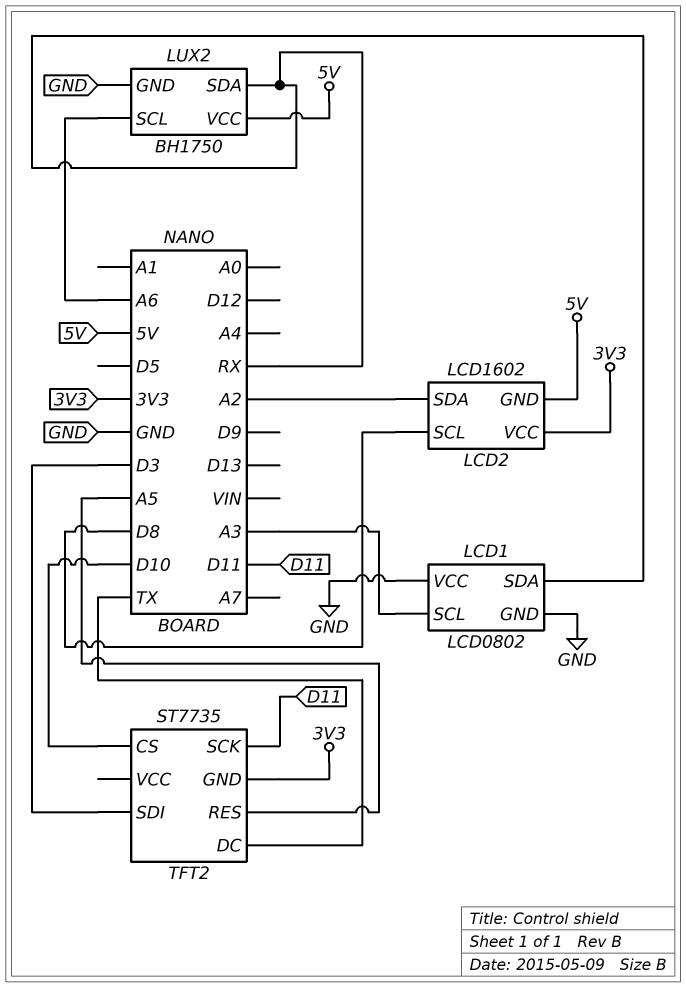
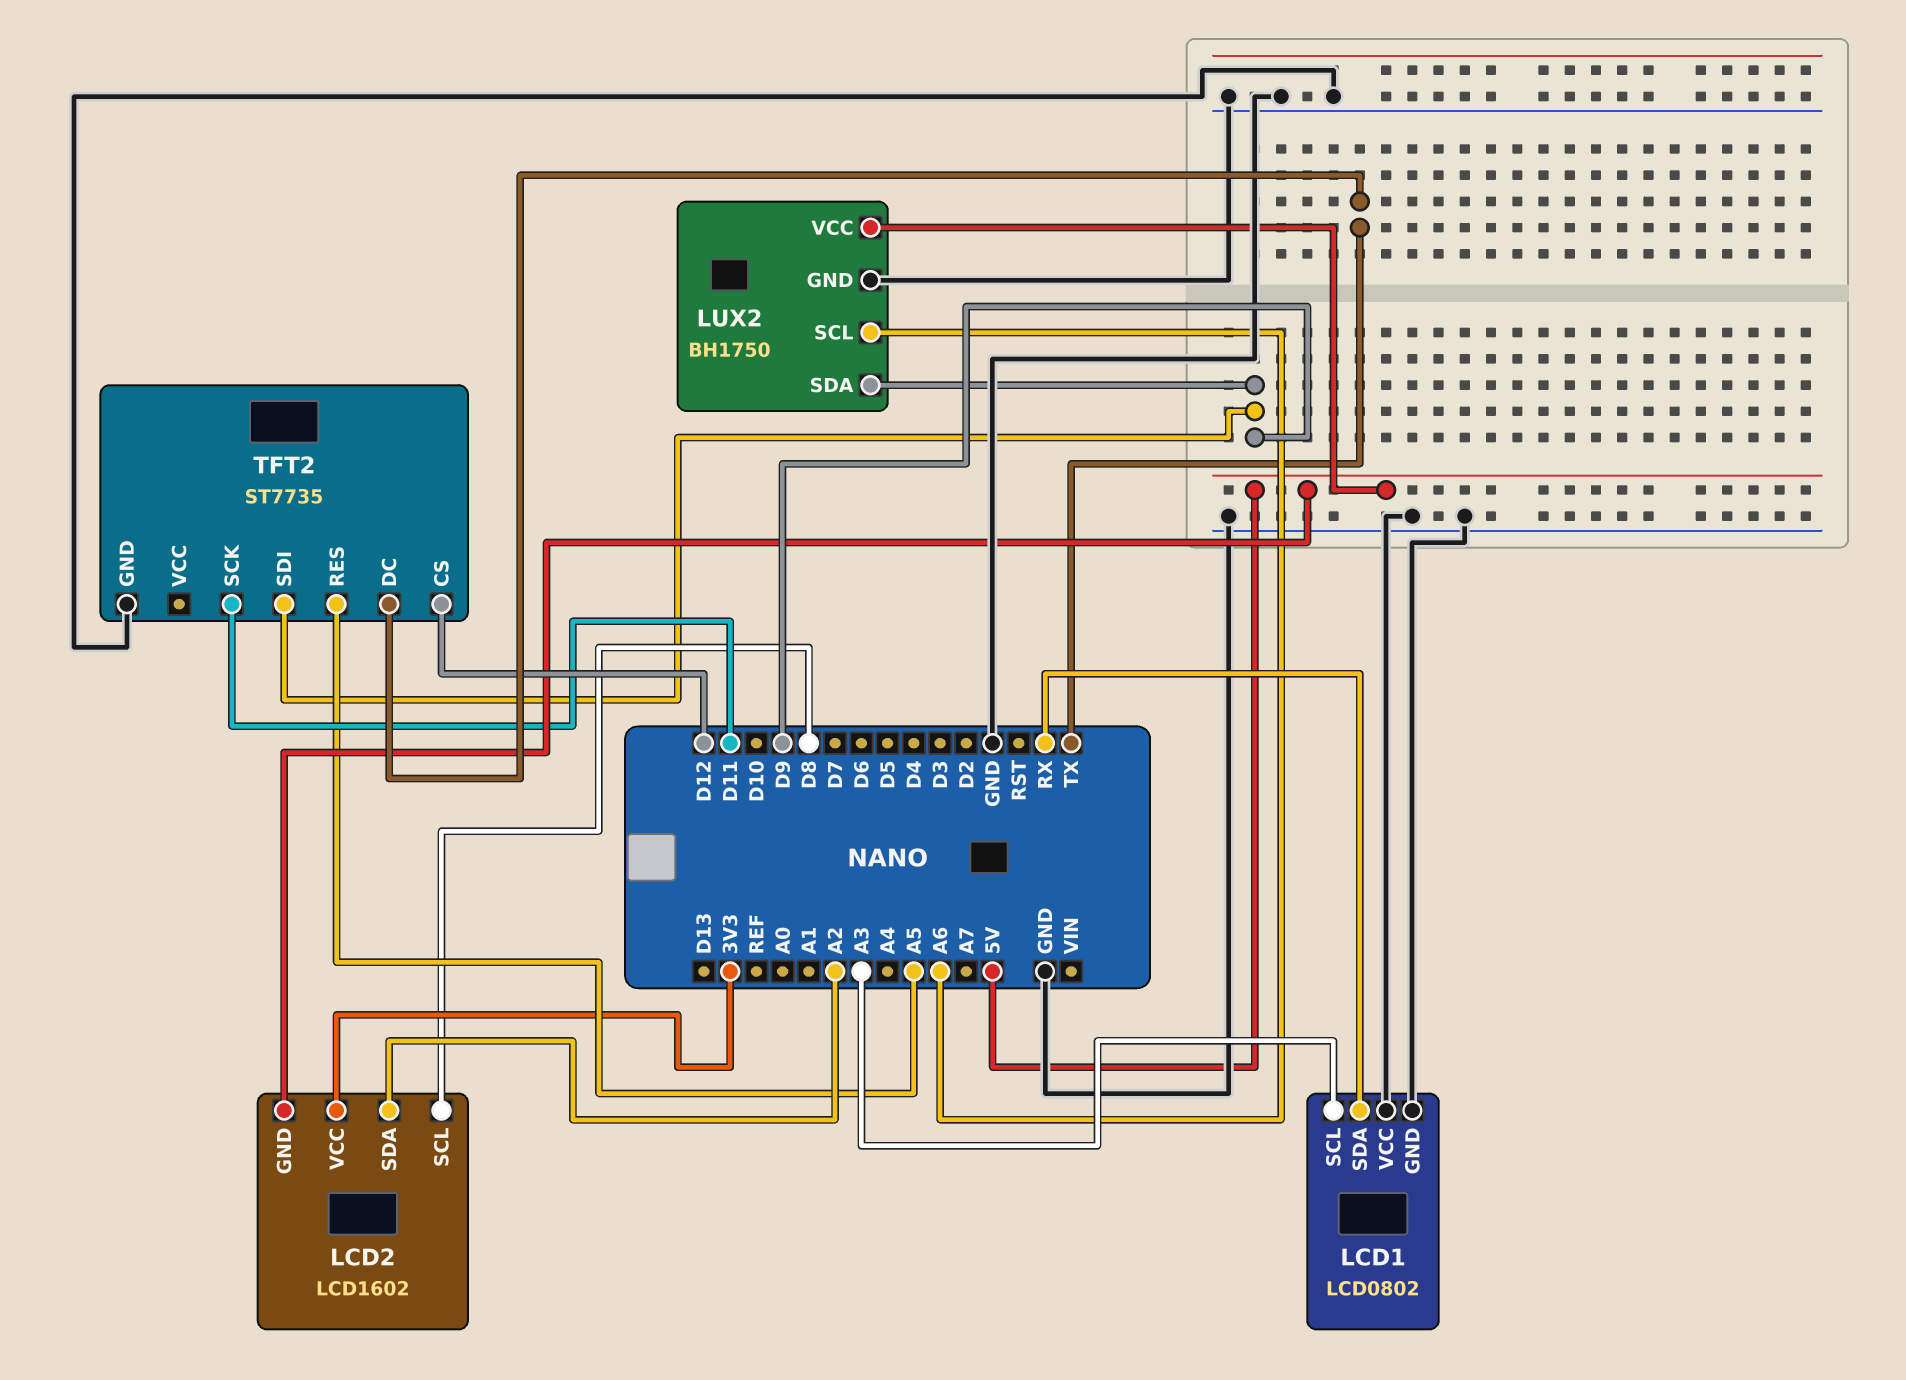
LUX2 pin SDA: RX -> D9
TFT2 pin CS: D10 -> D12
TFT2 pin GND: 3V3 -> GND
TFT2 pin SDI: D3 -> D9

